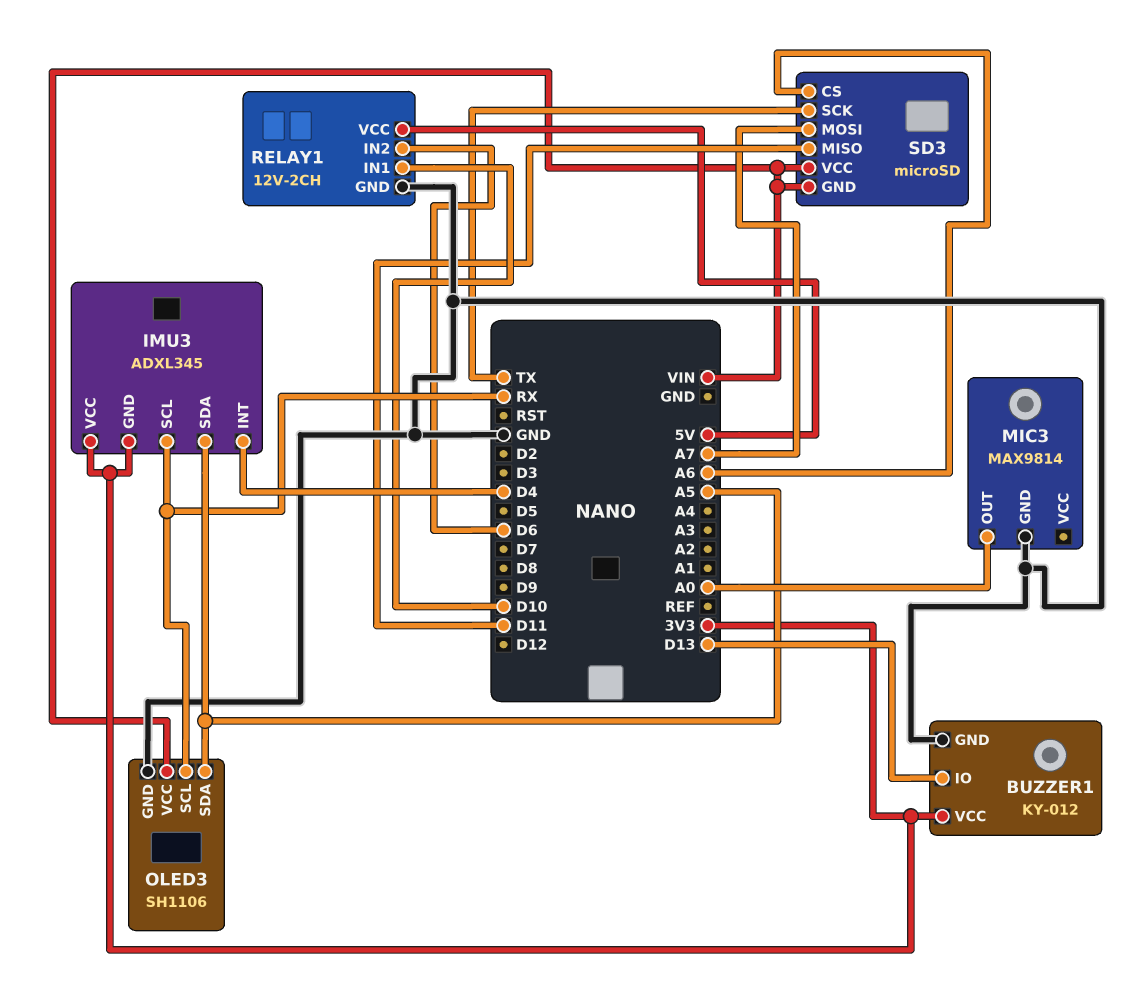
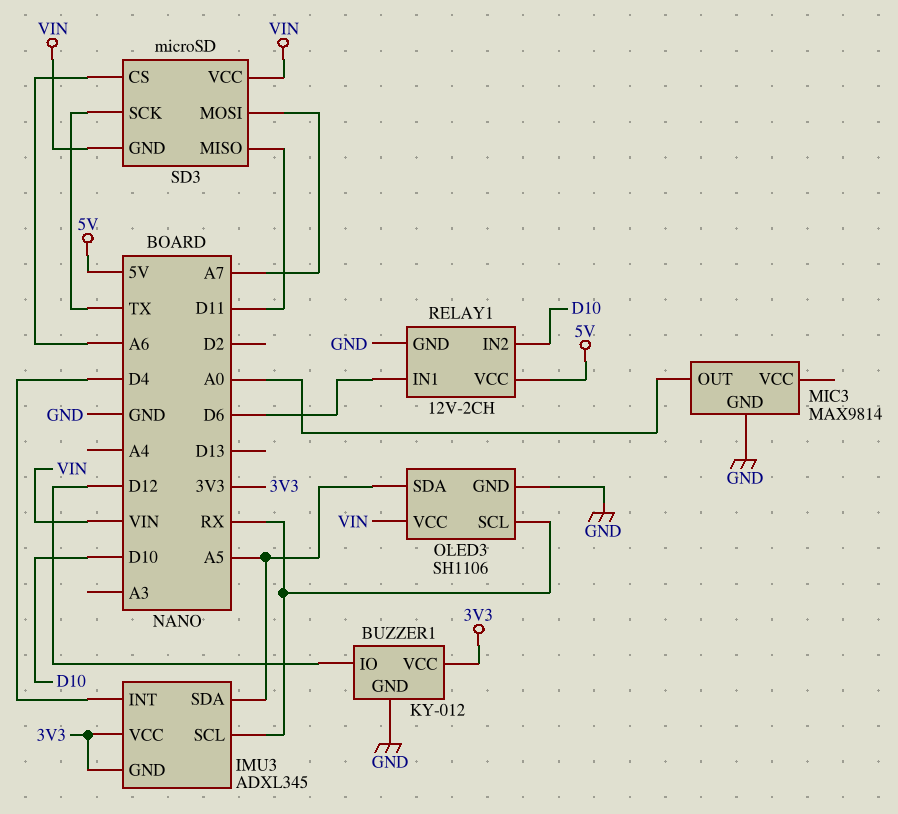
BUZZER1 pin IO: D13 -> D12
RELAY1 pin IN1: D10 -> D6
RELAY1 pin IN2: D6 -> D10

